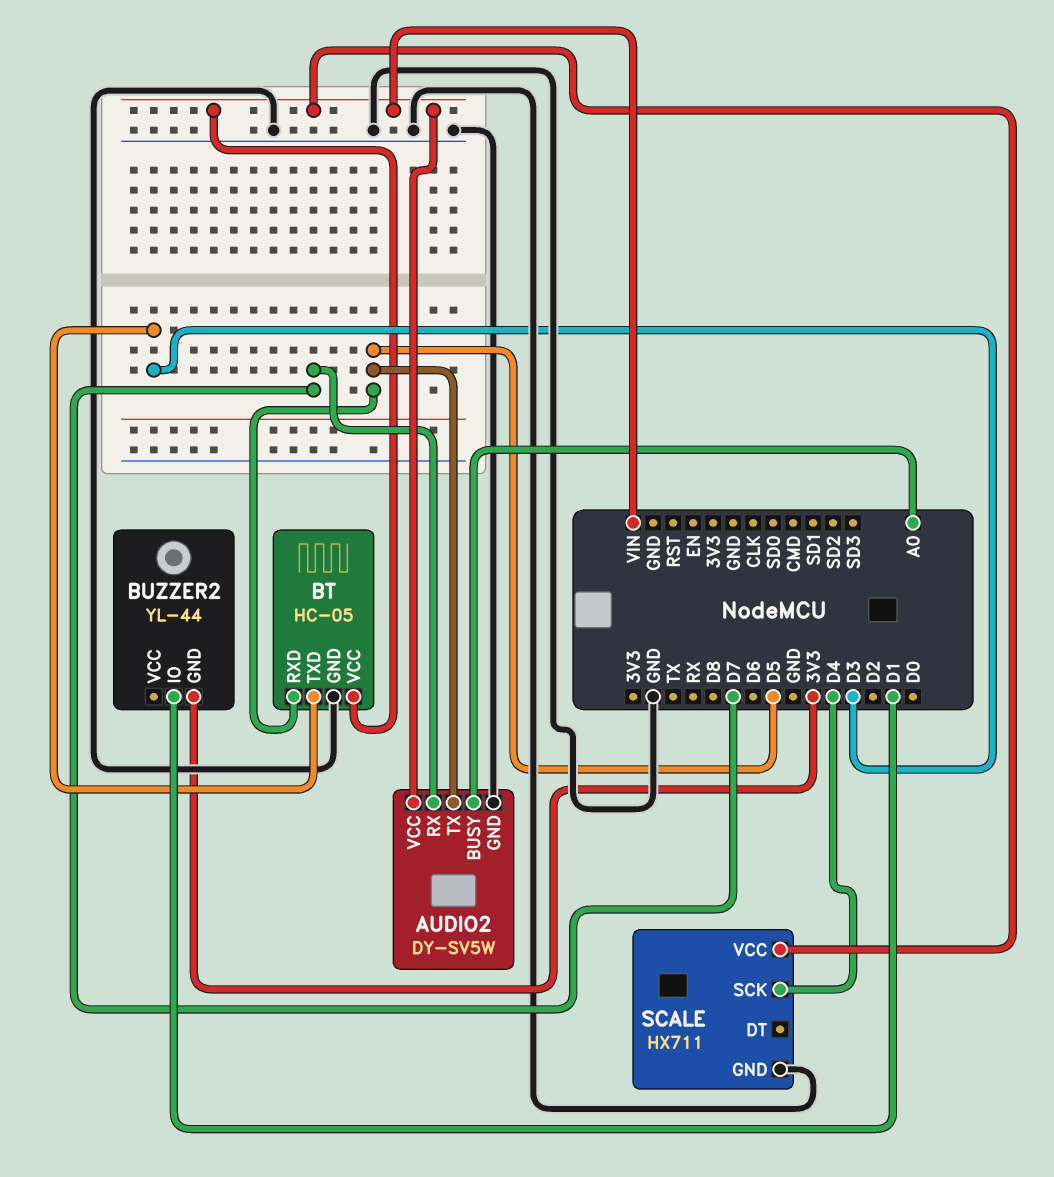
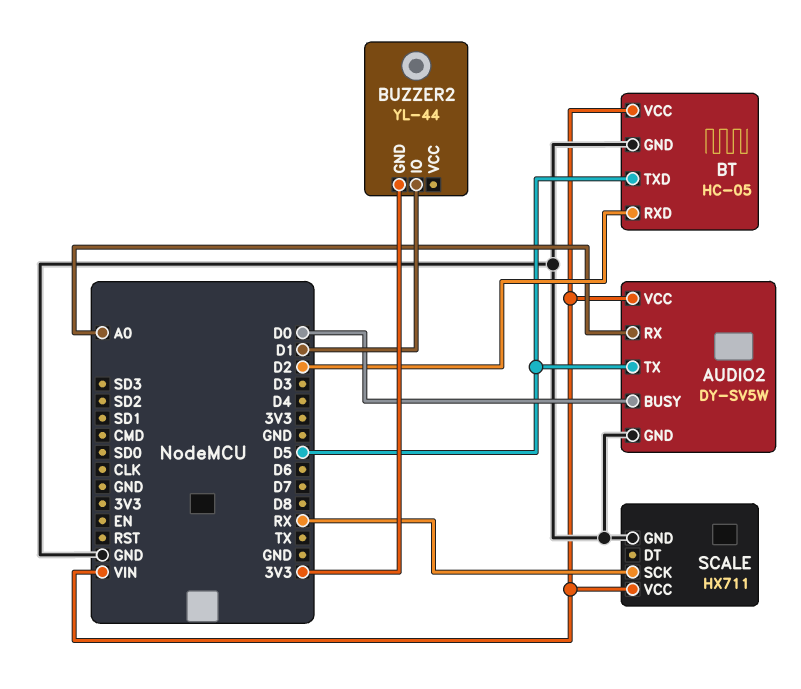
AUDIO2 pin BUSY: A0 -> D0
AUDIO2 pin RX: D7 -> A0
BT pin RXD: D5 -> D2
BT pin TXD: D3 -> D5
SCALE pin SCK: D4 -> RX

